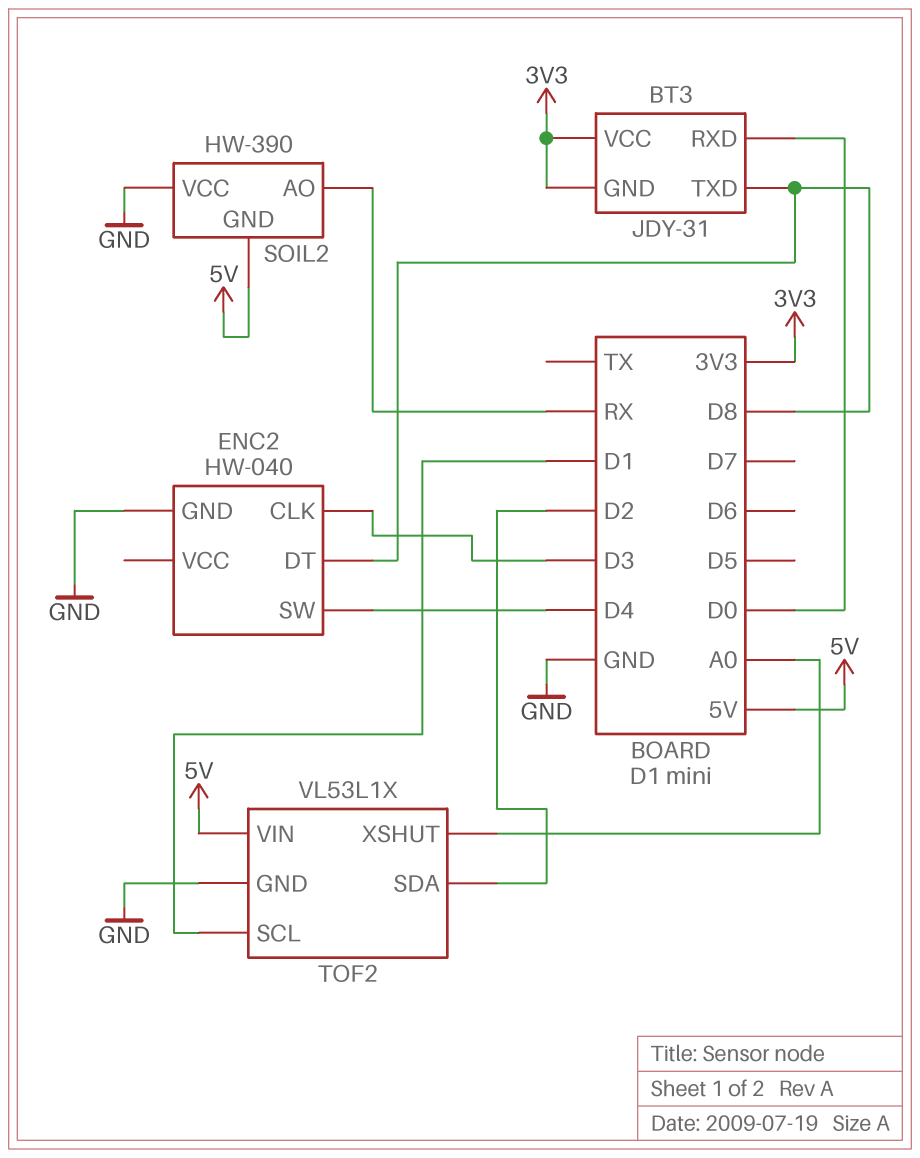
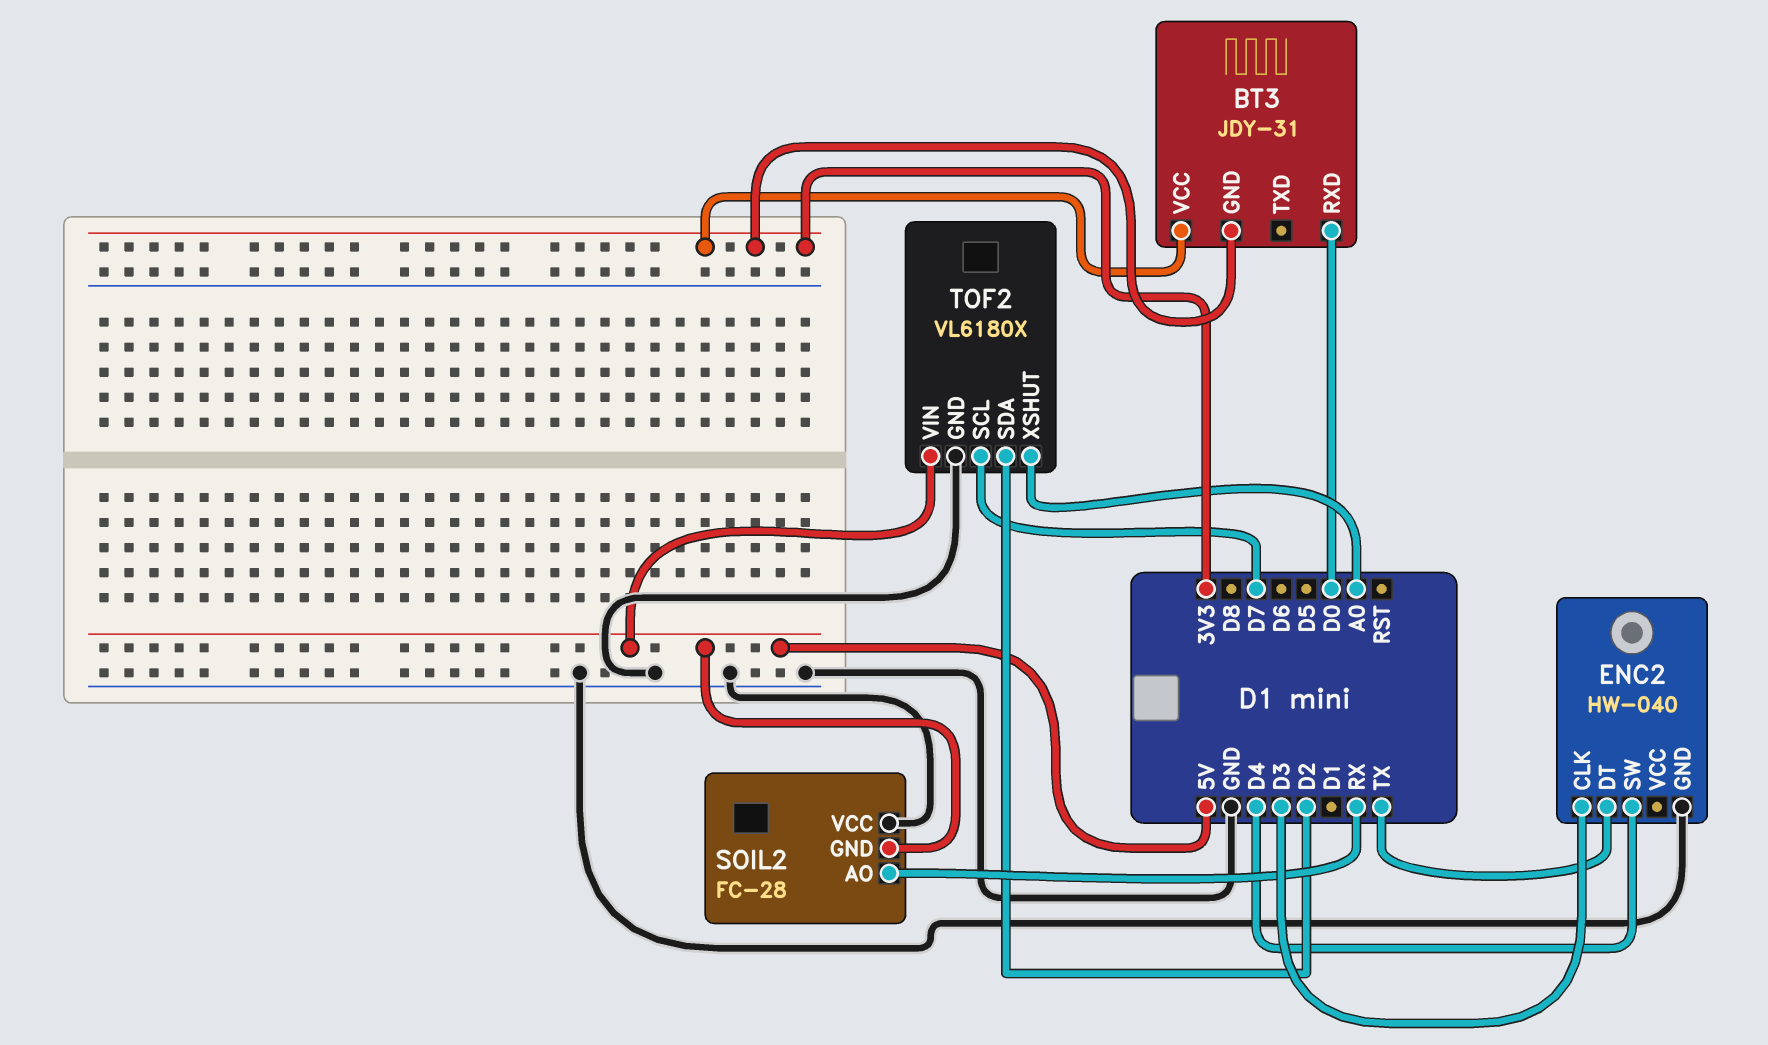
BT3 pin TXD: D8 -> none
ENC2 pin DT: D8 -> TX
SOIL2: HW-390 -> FC-28
TOF2: VL53L1X -> VL6180X
TOF2 pin SCL: D1 -> D7

